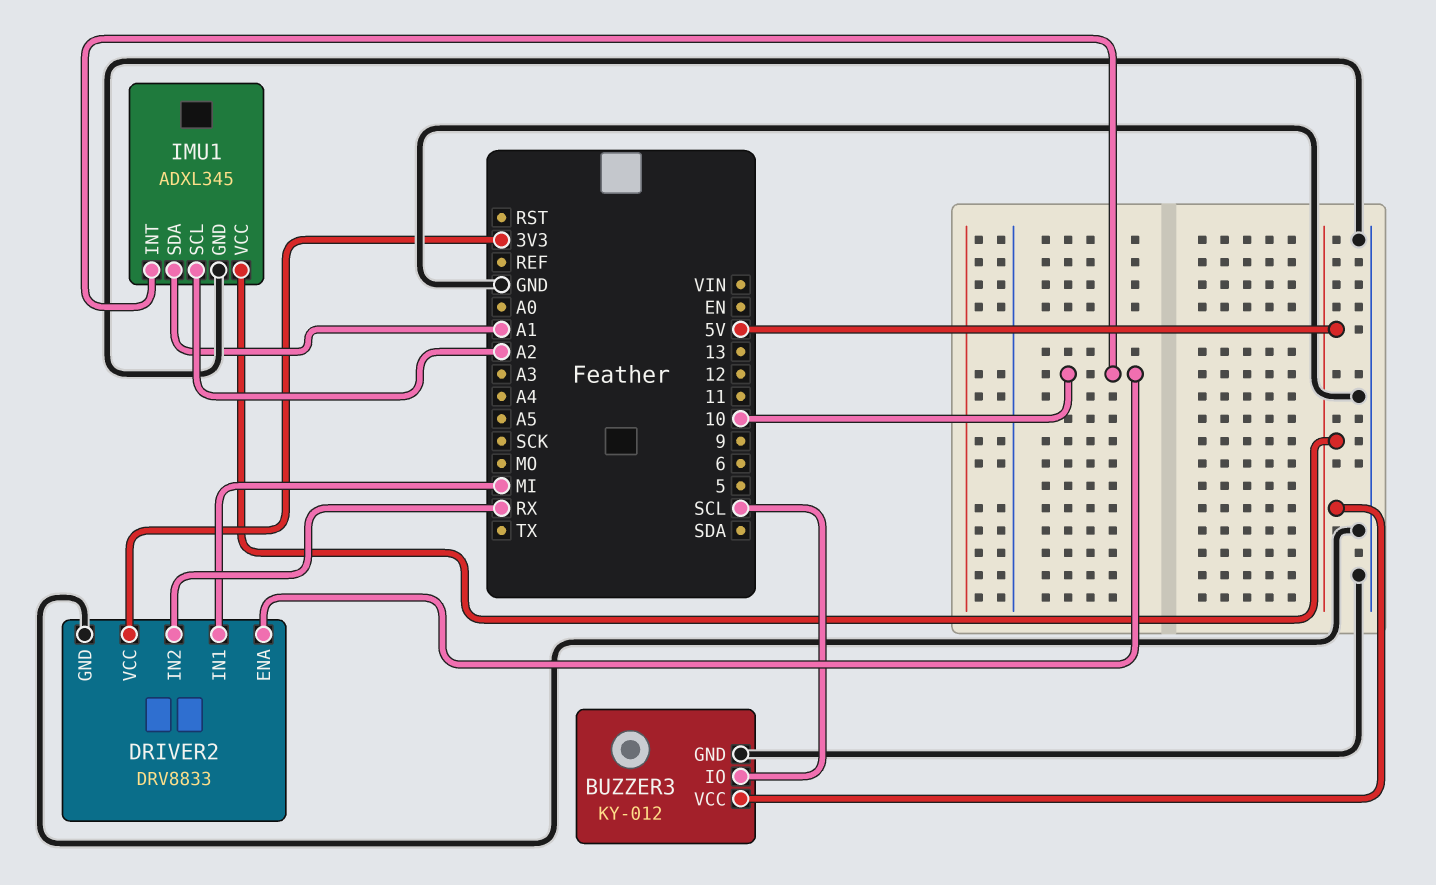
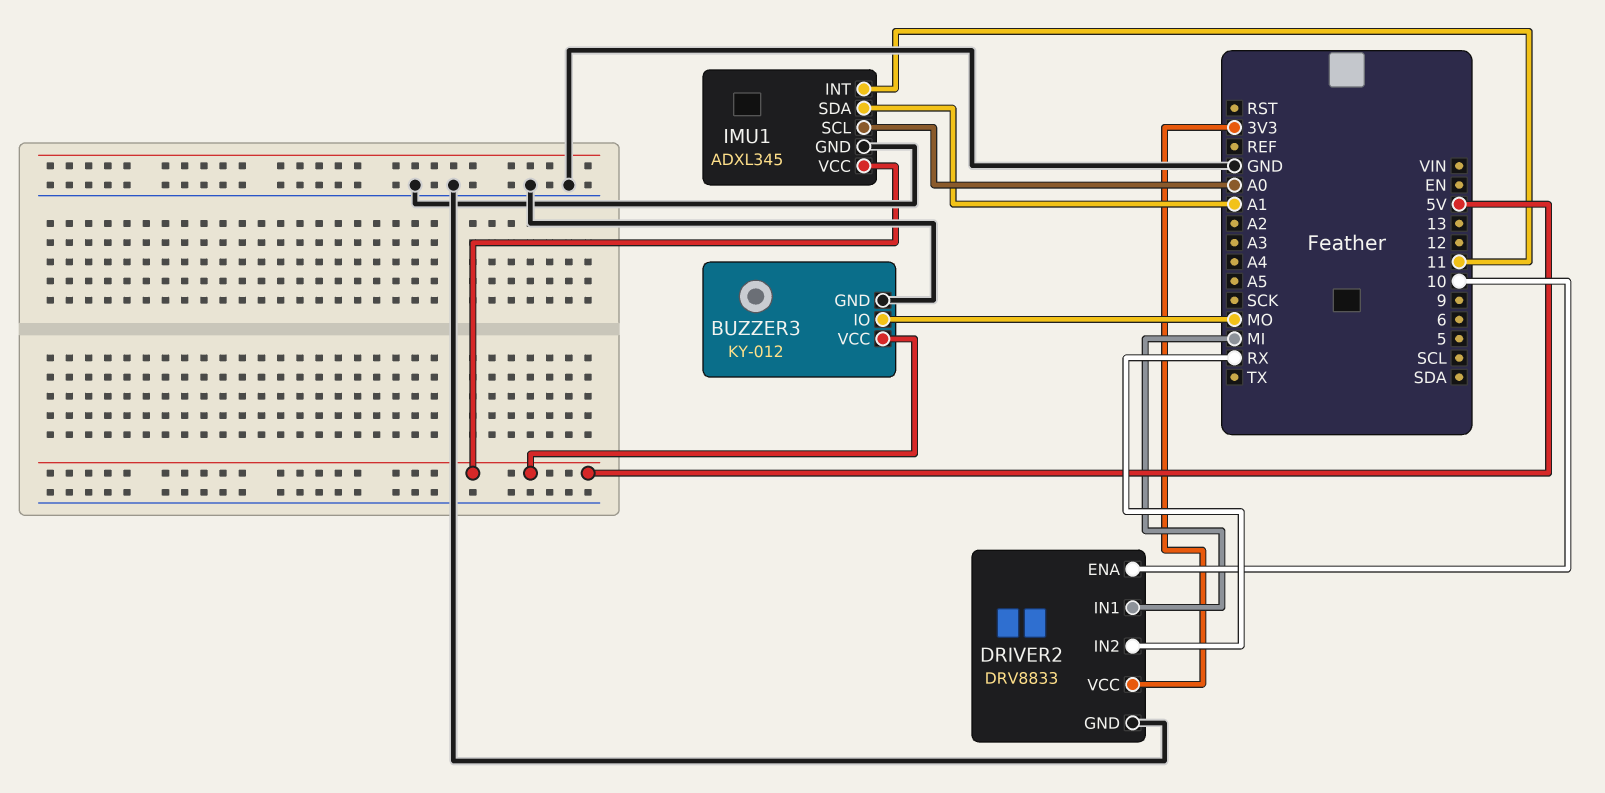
BUZZER3 pin IO: SCL -> MO
IMU1 pin INT: 10 -> 11
IMU1 pin SCL: A2 -> A0

